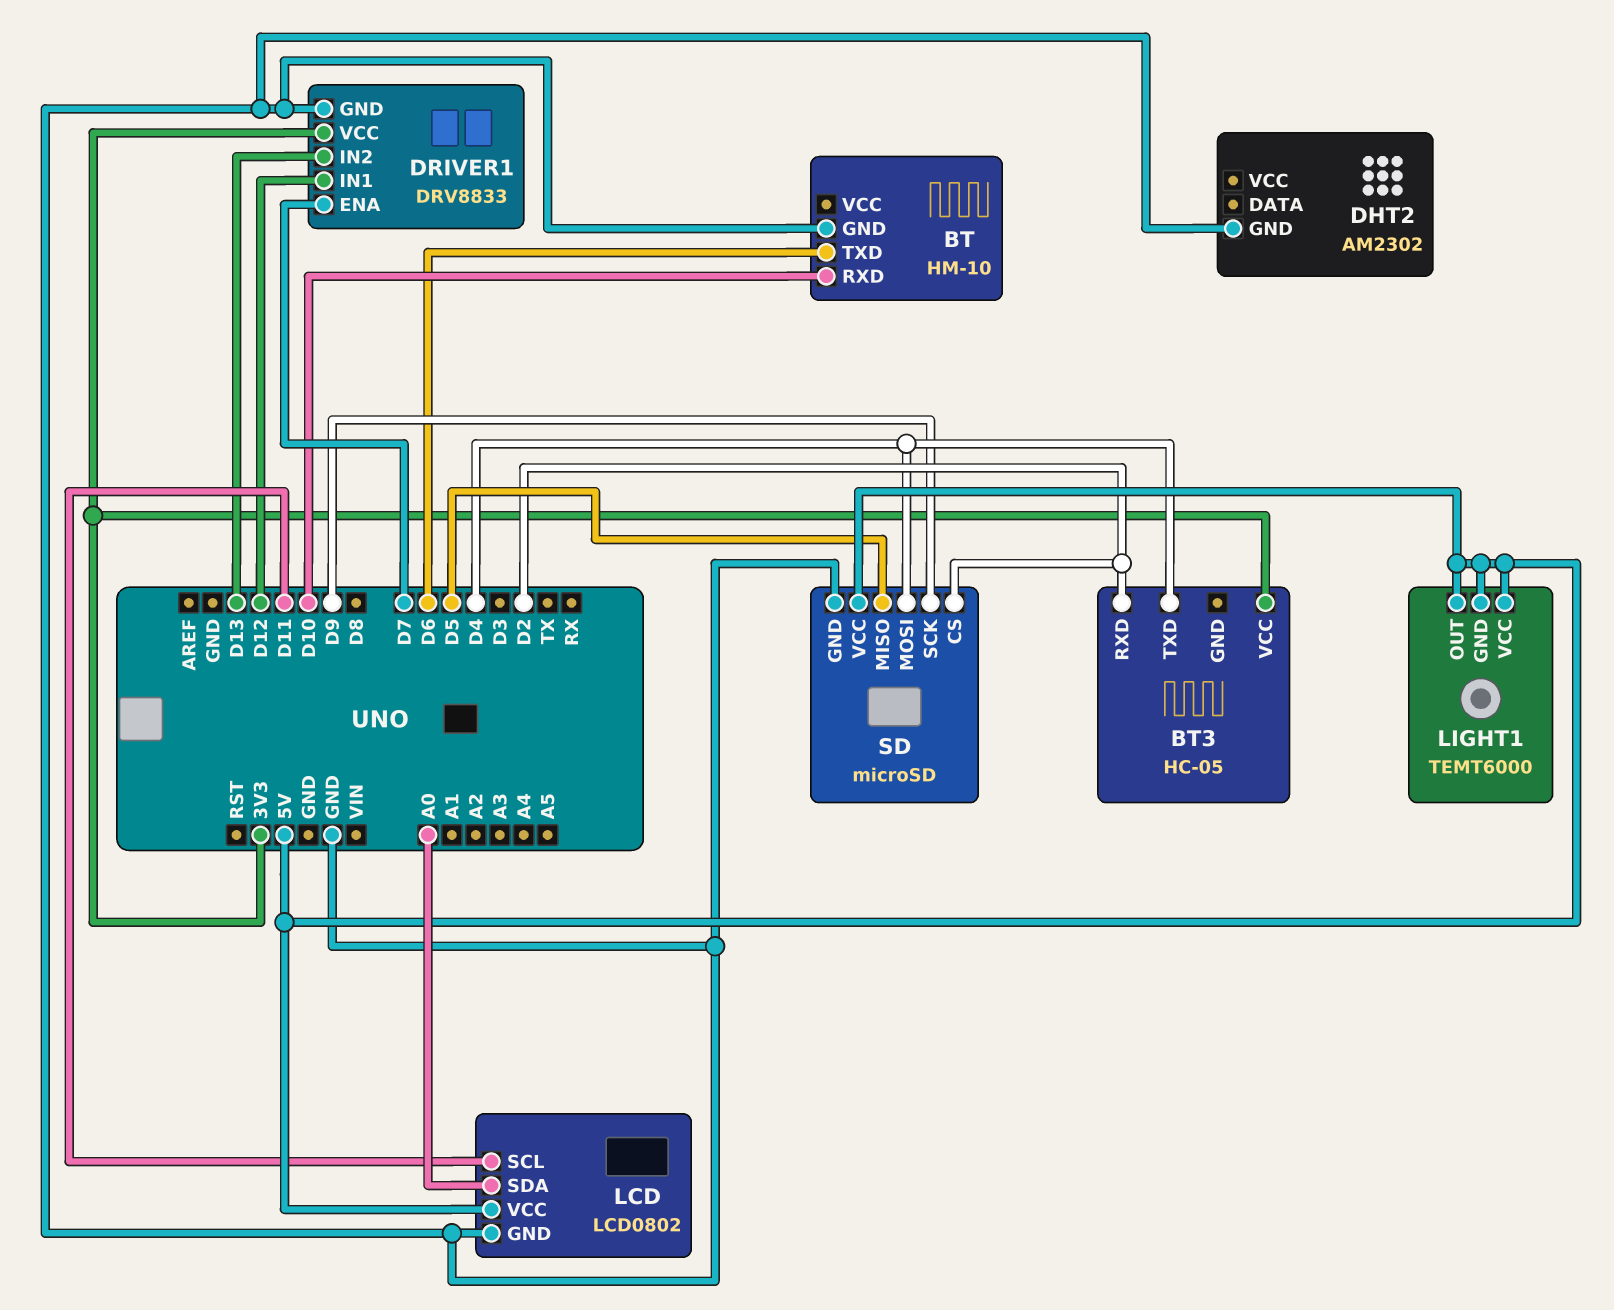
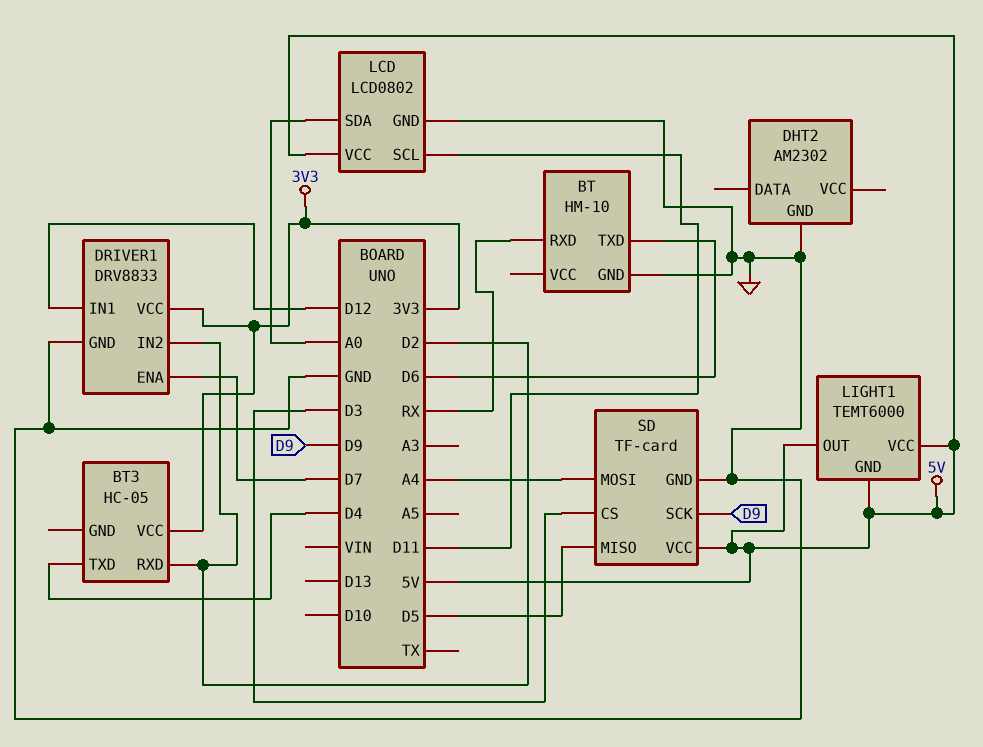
BT pin RXD: D10 -> RX
DRIVER1 pin IN2: D13 -> D2
SD: microSD -> TF-card
SD pin CS: D2 -> D3
SD pin MOSI: D4 -> A4

